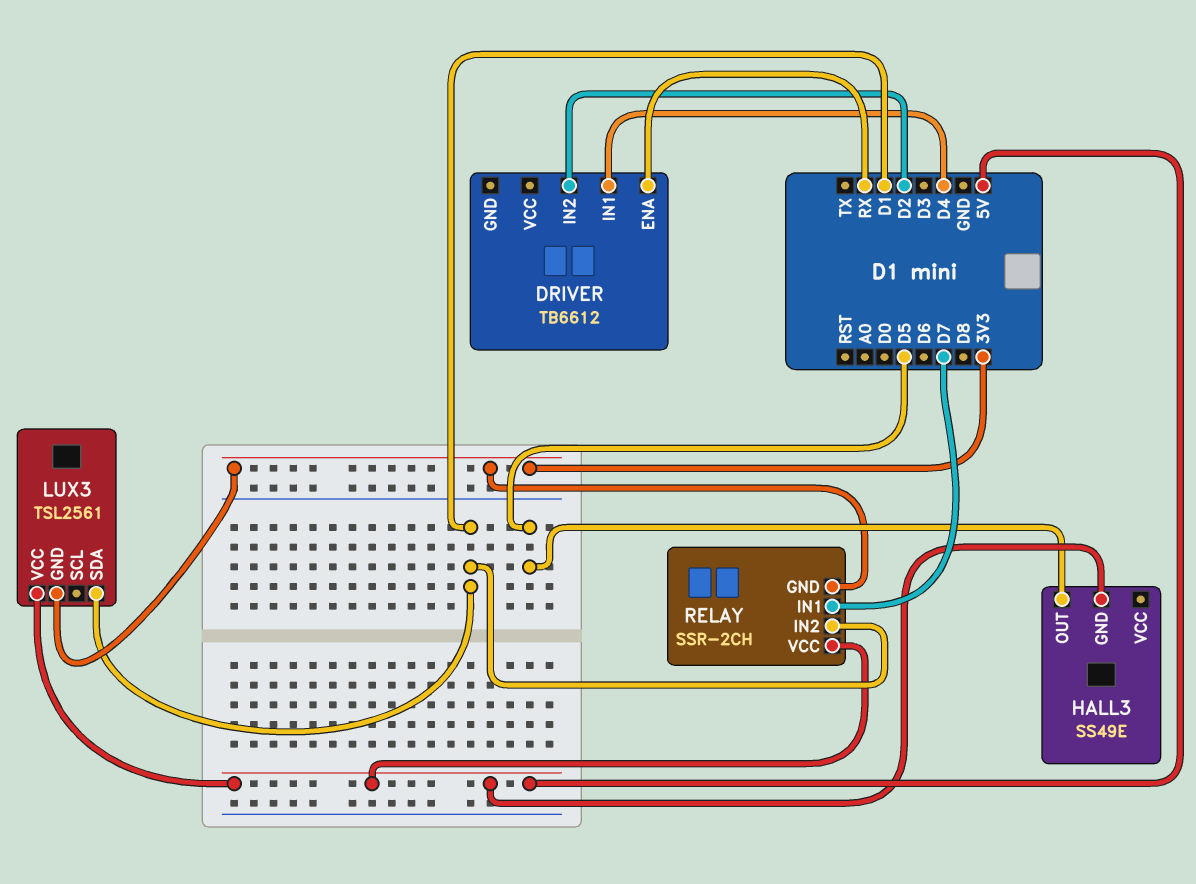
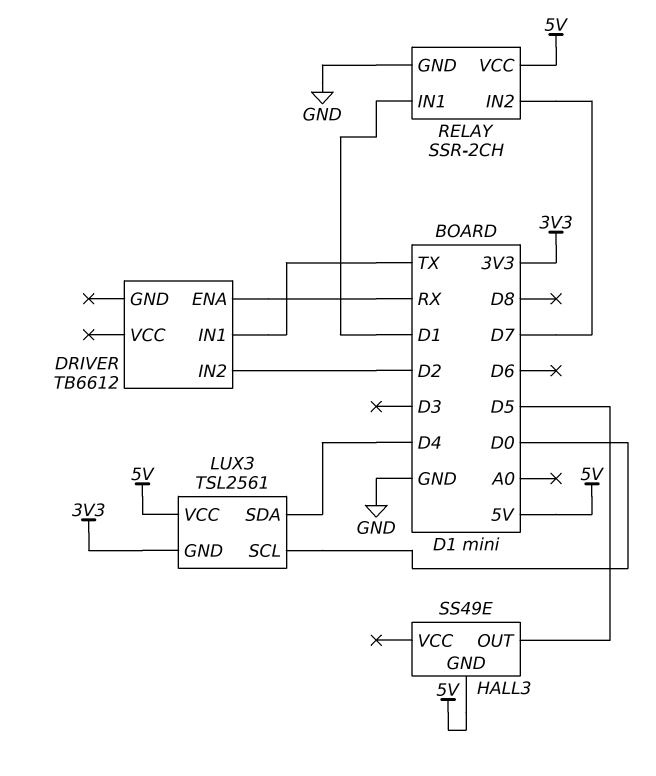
DRIVER pin IN1: D4 -> TX
LUX3 pin SCL: none -> D0
LUX3 pin SDA: D1 -> D4
RELAY pin GND: 3V3 -> GND
RELAY pin IN1: D7 -> D1
RELAY pin IN2: D1 -> D7

